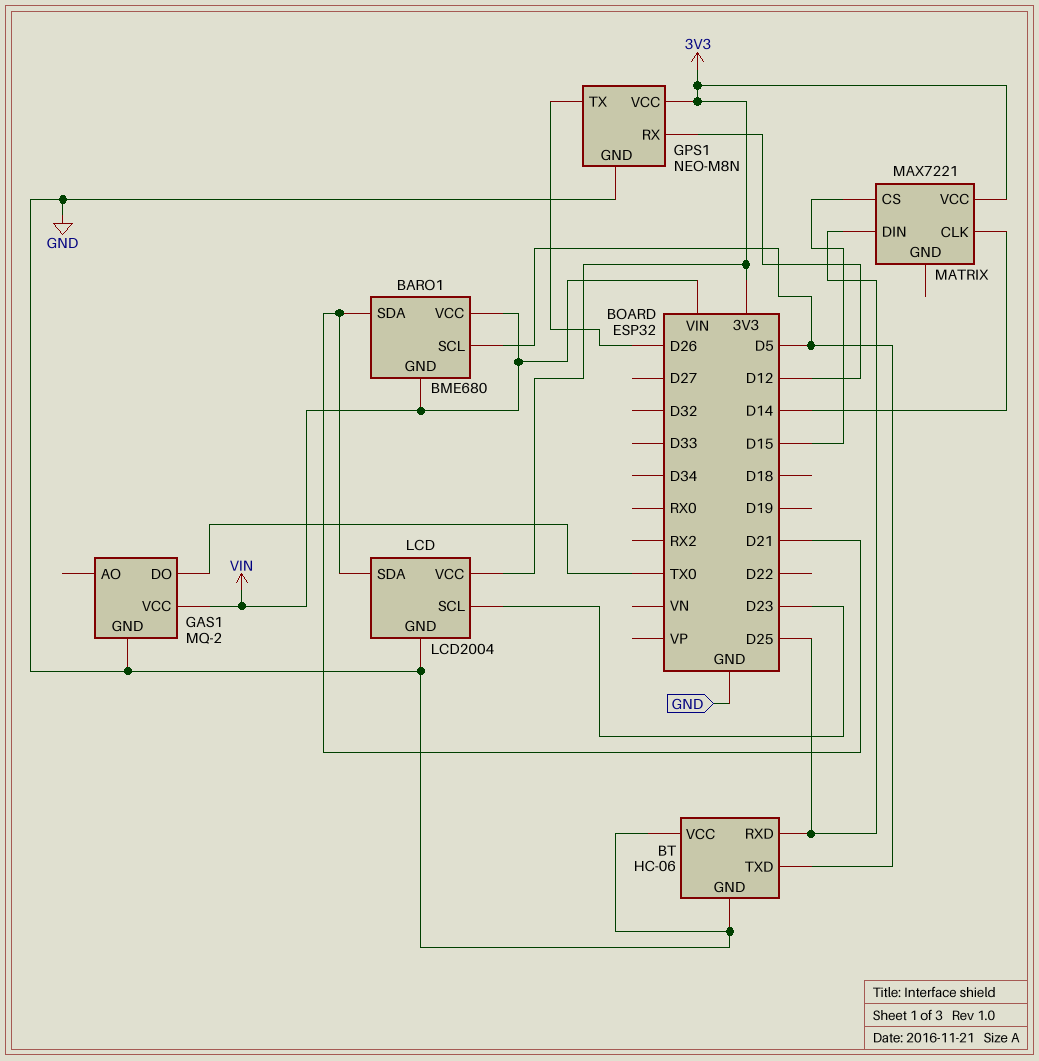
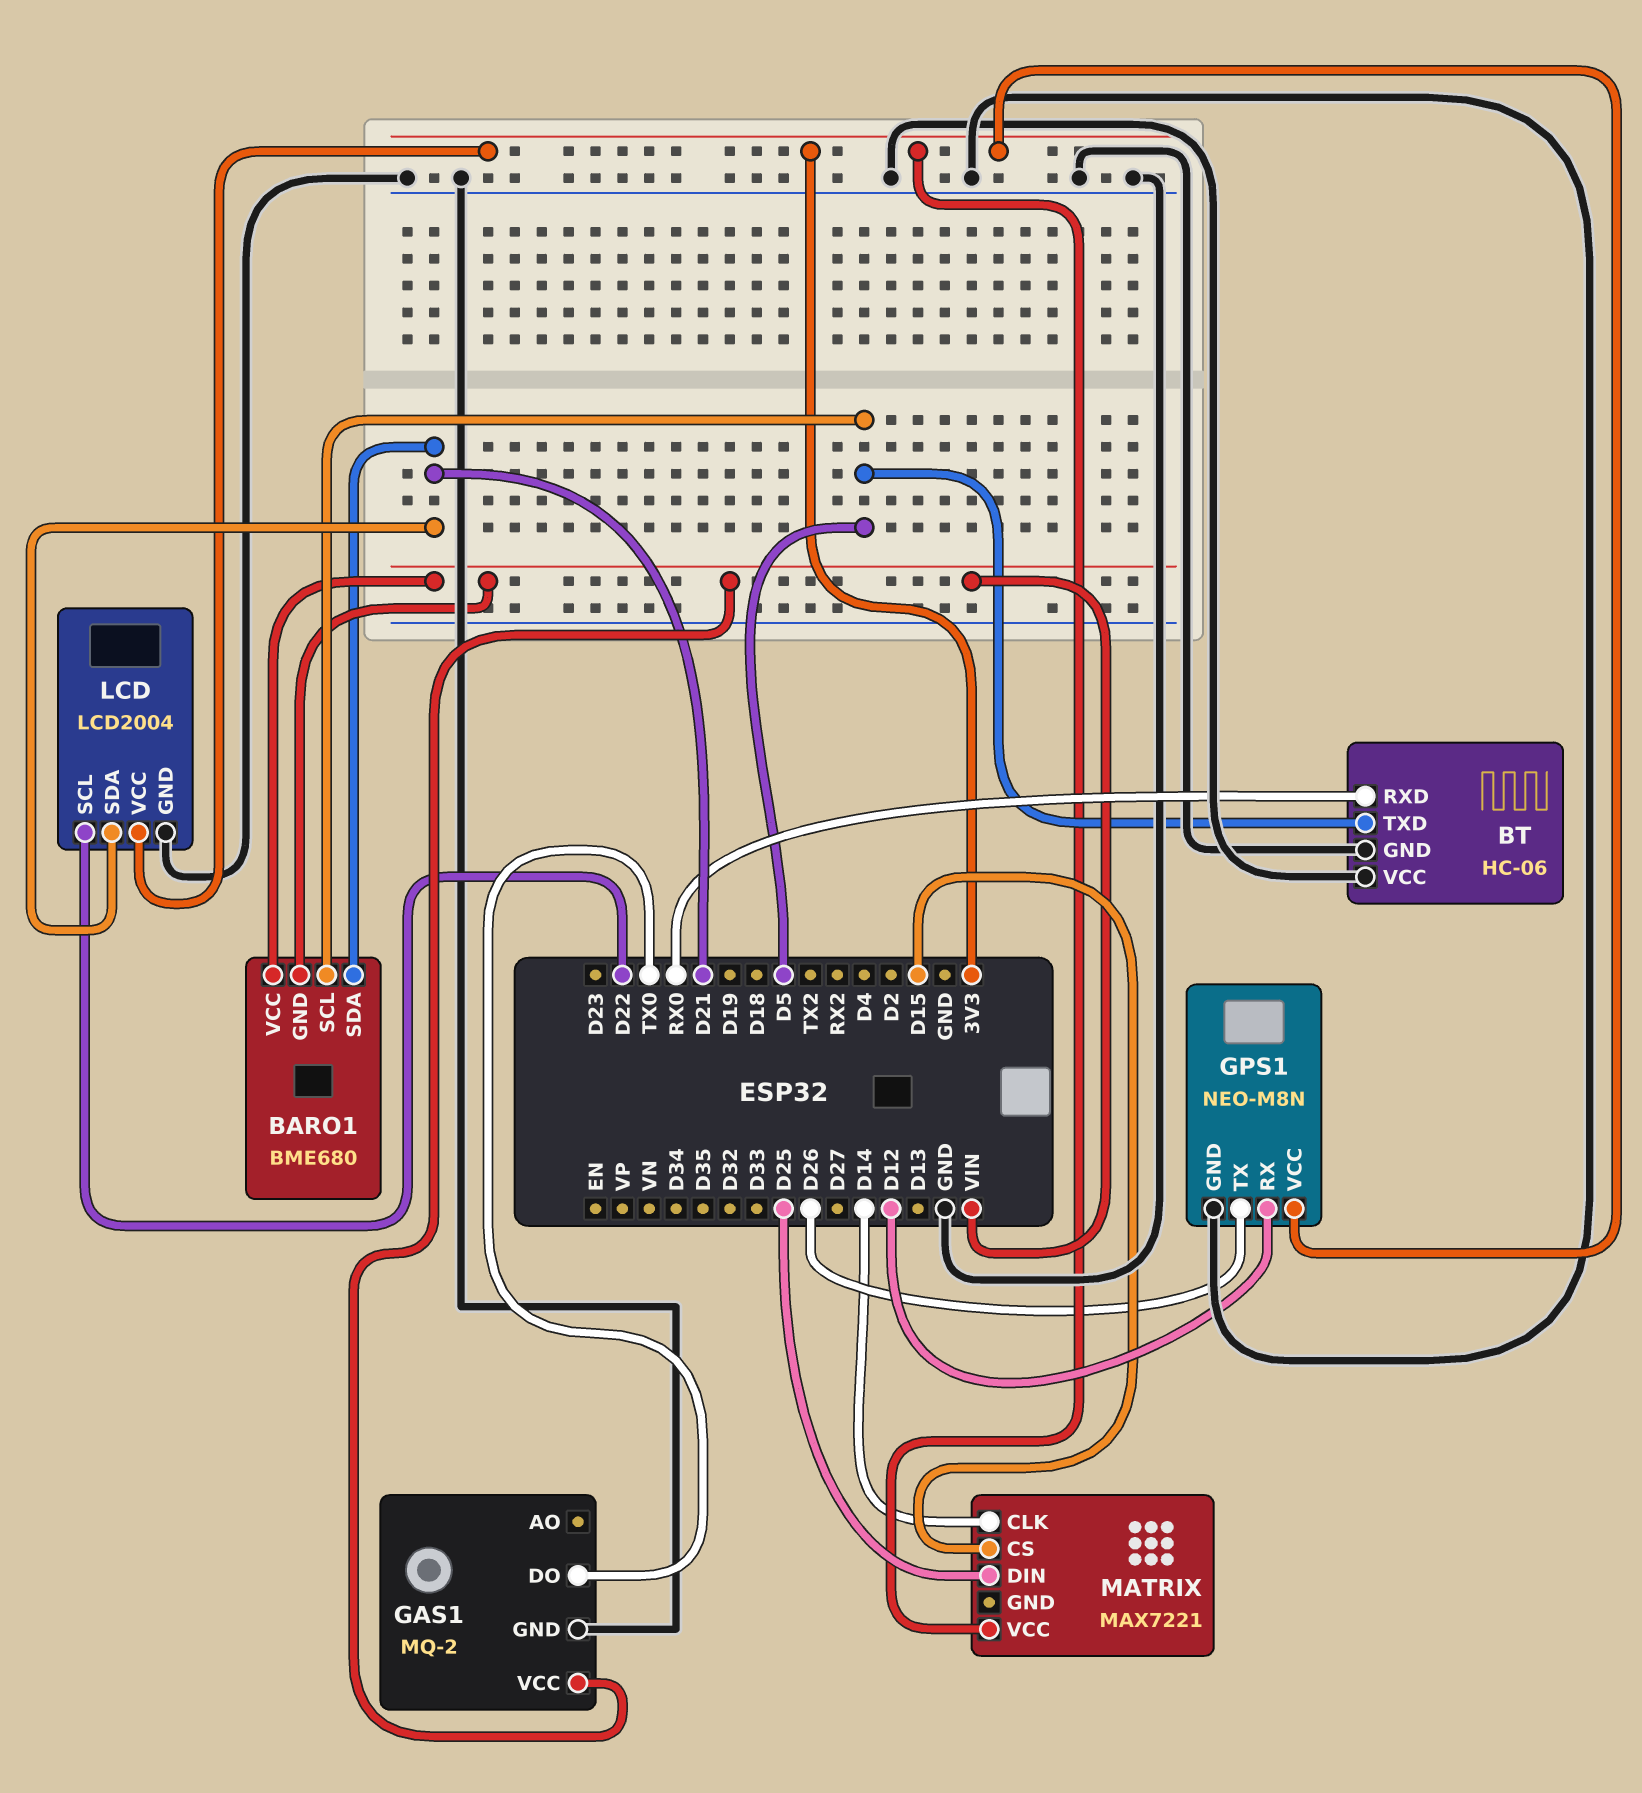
BT pin RXD: D25 -> RX0
LCD pin SCL: D23 -> D22

